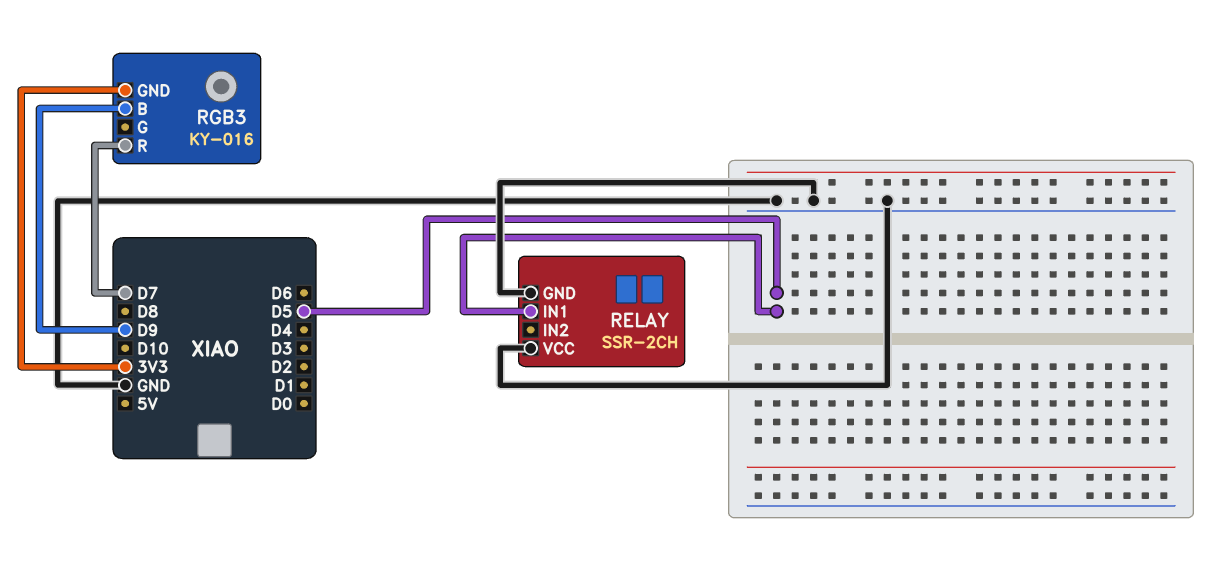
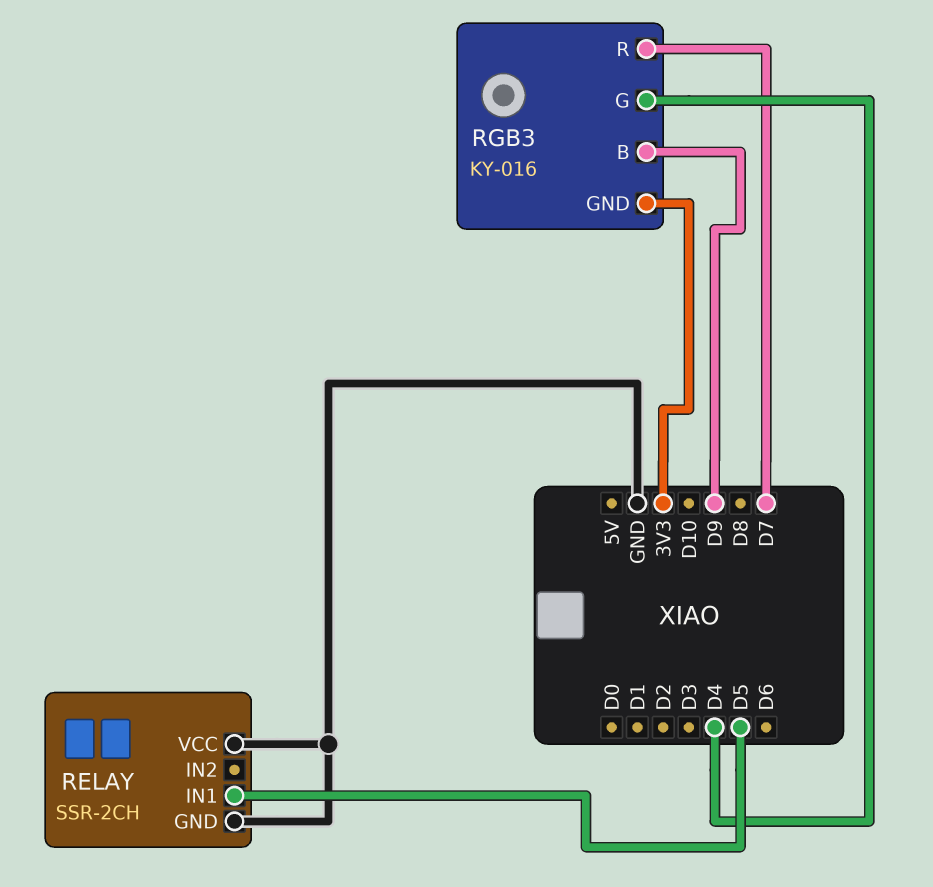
RGB3 pin G: none -> D4

